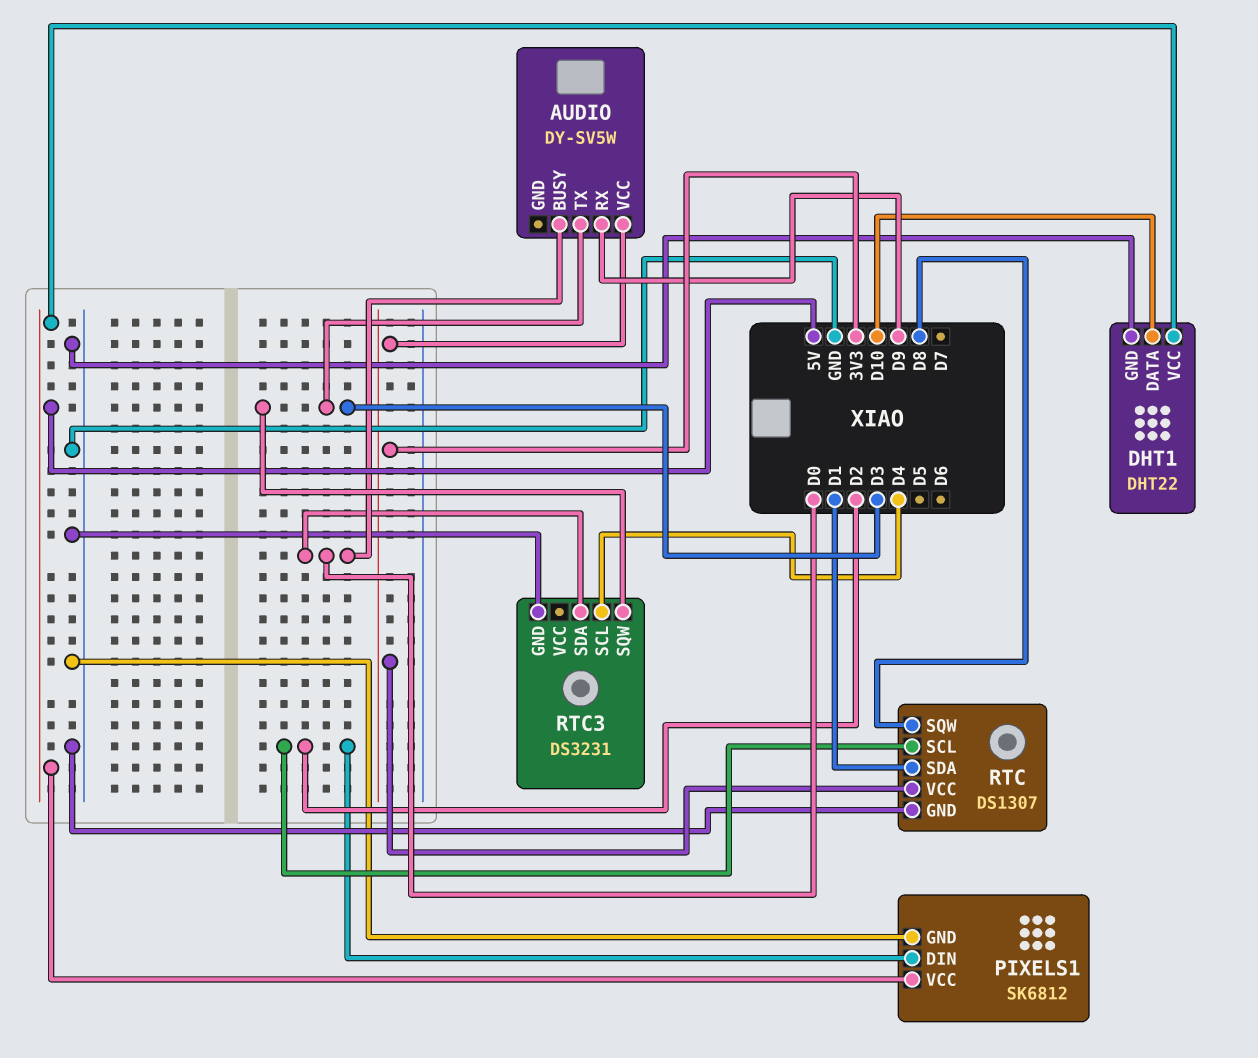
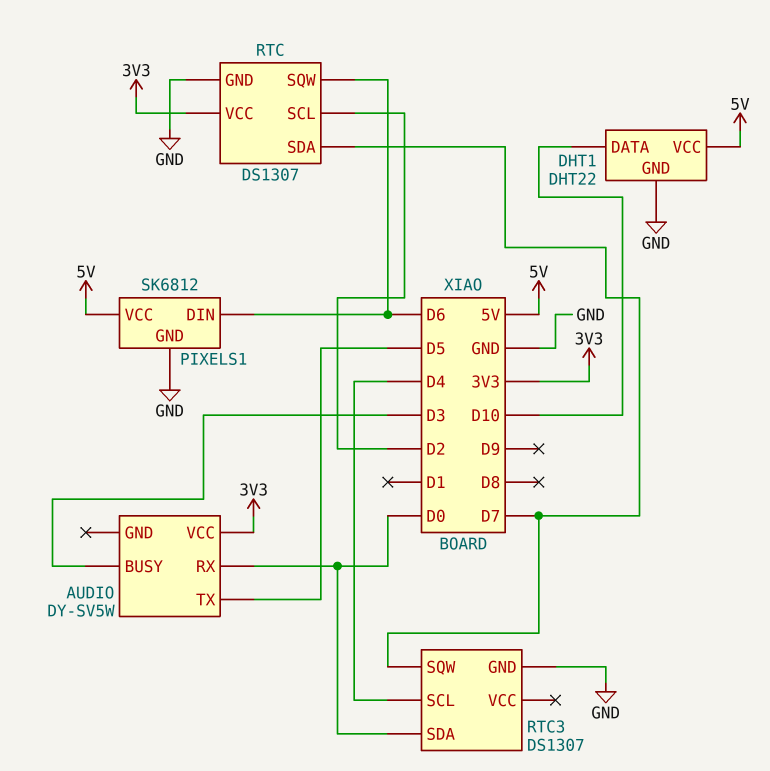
AUDIO pin BUSY: D0 -> D3
AUDIO pin RX: D9 -> D0
AUDIO pin TX: D3 -> D5
PIXELS1 pin DIN: D2 -> D6
RTC pin SDA: D1 -> D7
RTC pin SQW: D8 -> D6
RTC3: DS3231 -> DS1307
RTC3 pin SQW: D3 -> D7

